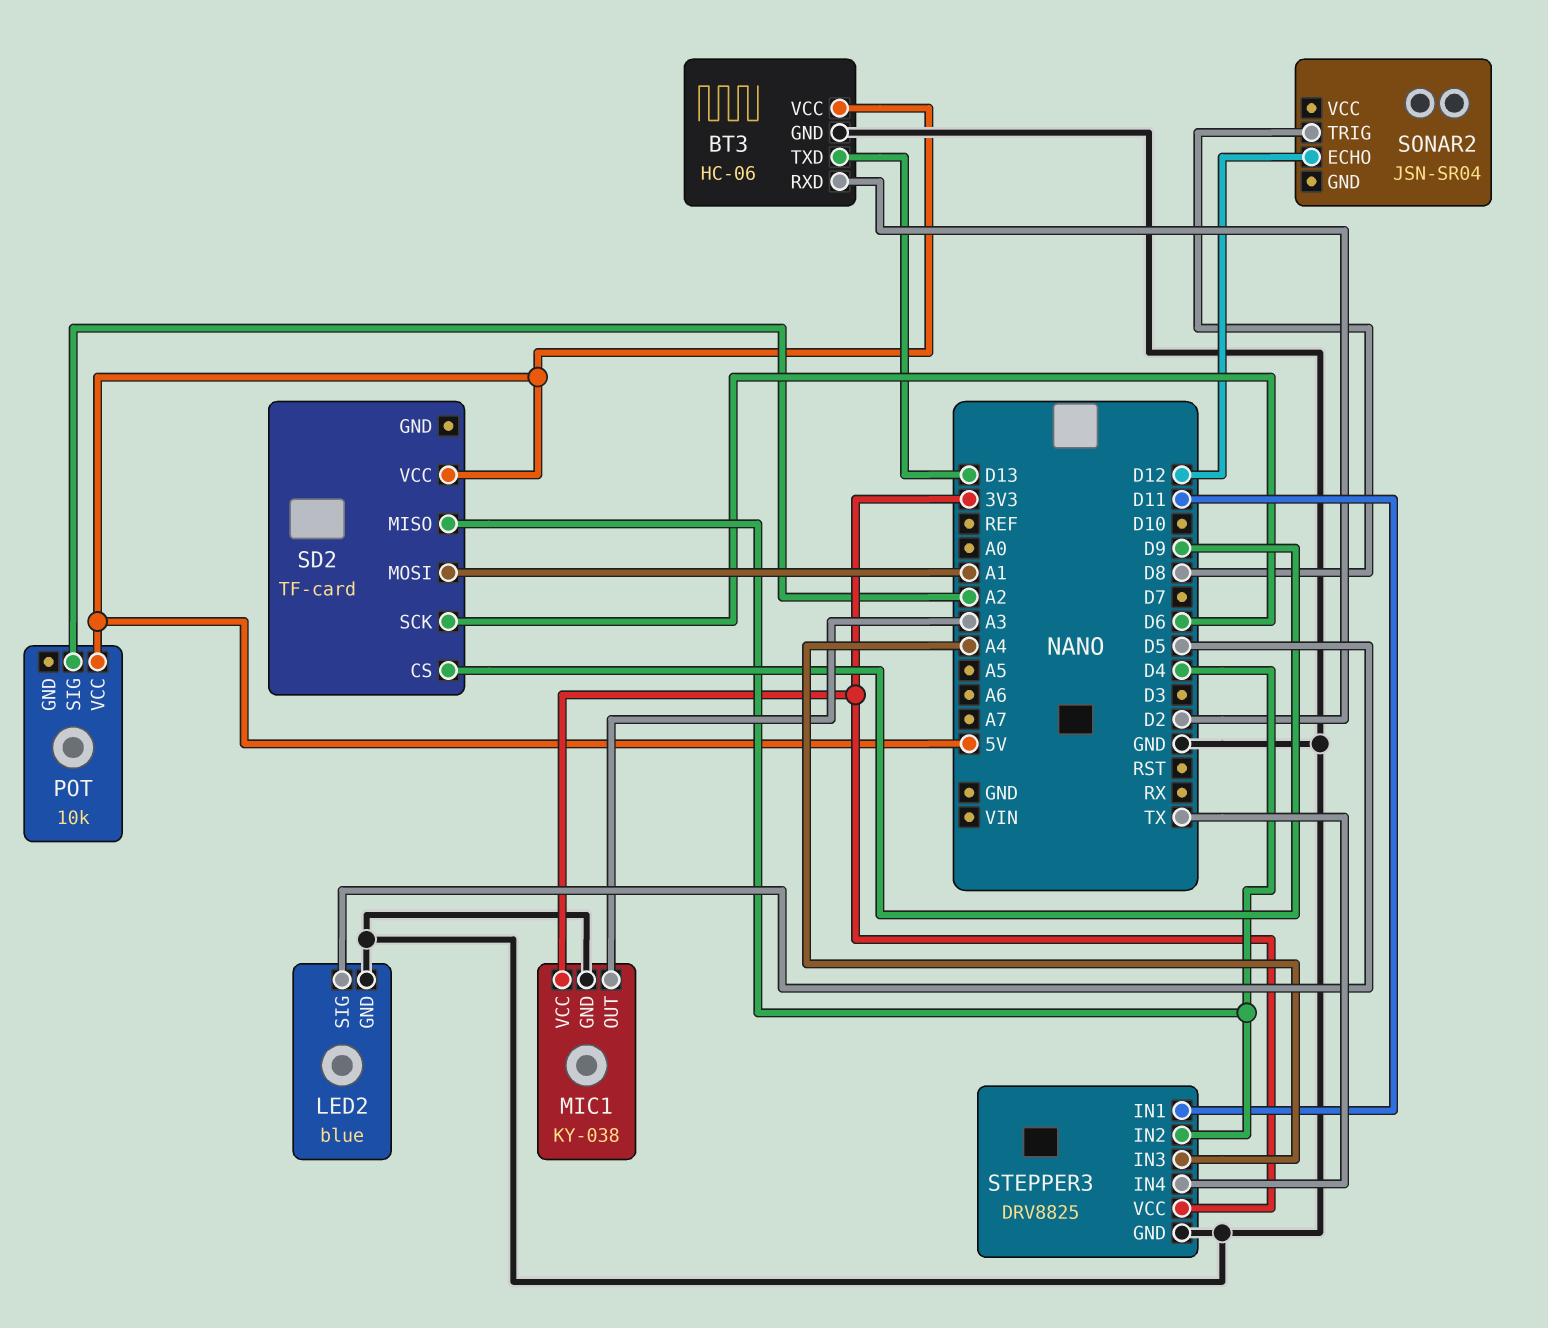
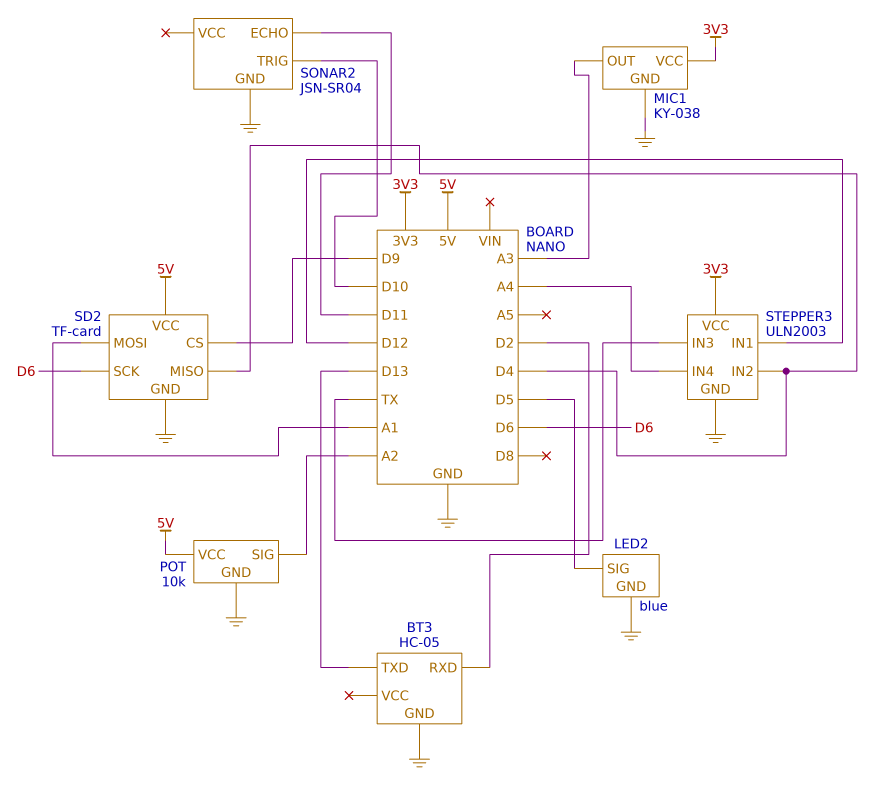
BT3: HC-06 -> HC-05
BT3 pin VCC: 5V -> none
POT pin GND: none -> GND
SD2 pin GND: none -> GND
SONAR2 pin ECHO: D12 -> D11
SONAR2 pin GND: none -> GND
SONAR2 pin TRIG: D8 -> D10
STEPPER3: DRV8825 -> ULN2003
STEPPER3 pin IN1: D11 -> D12
STEPPER3 pin IN3: A4 -> TX
STEPPER3 pin IN4: TX -> A4

